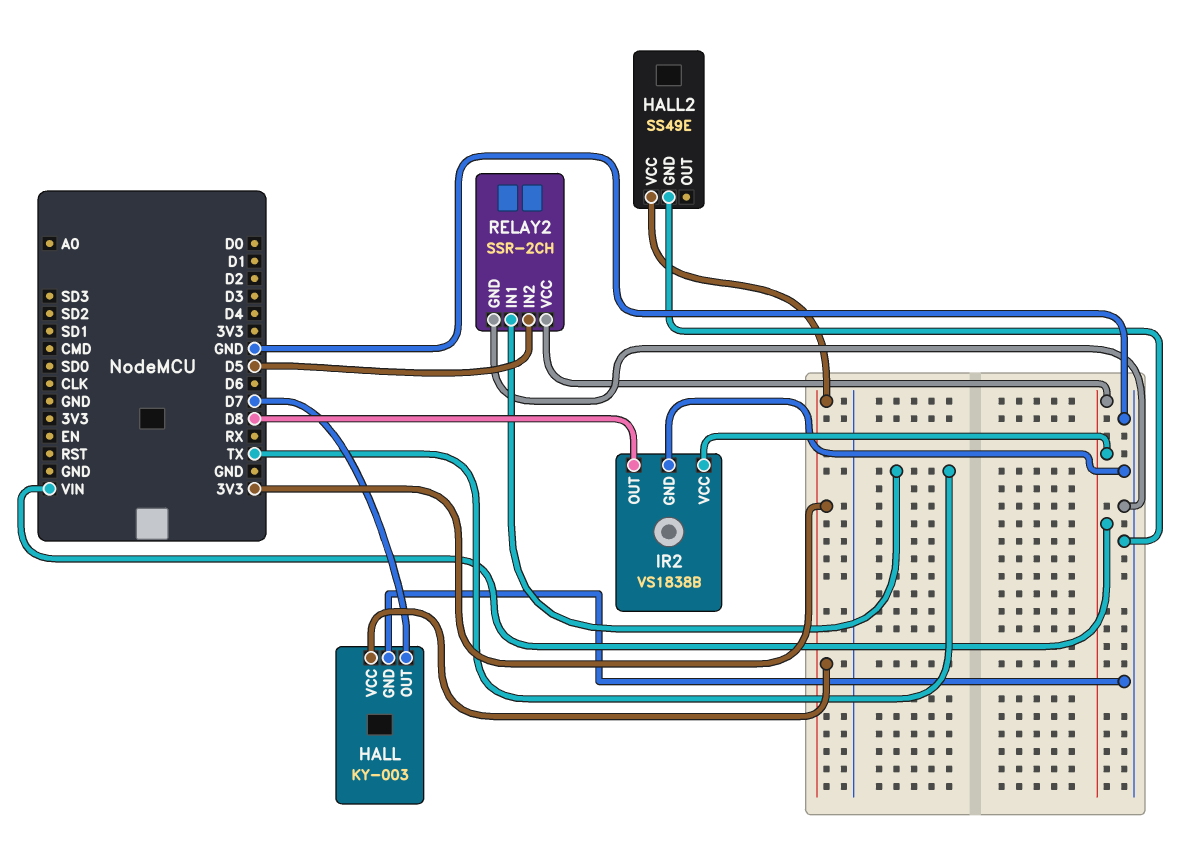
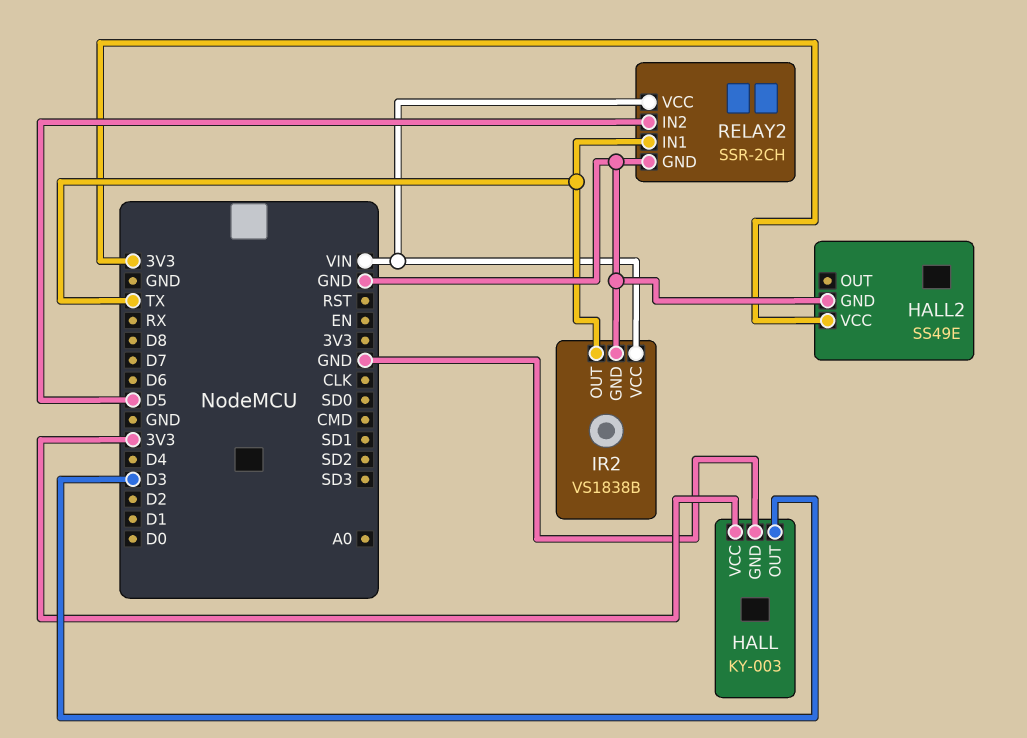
HALL pin OUT: D7 -> D3
IR2 pin OUT: D8 -> TX

